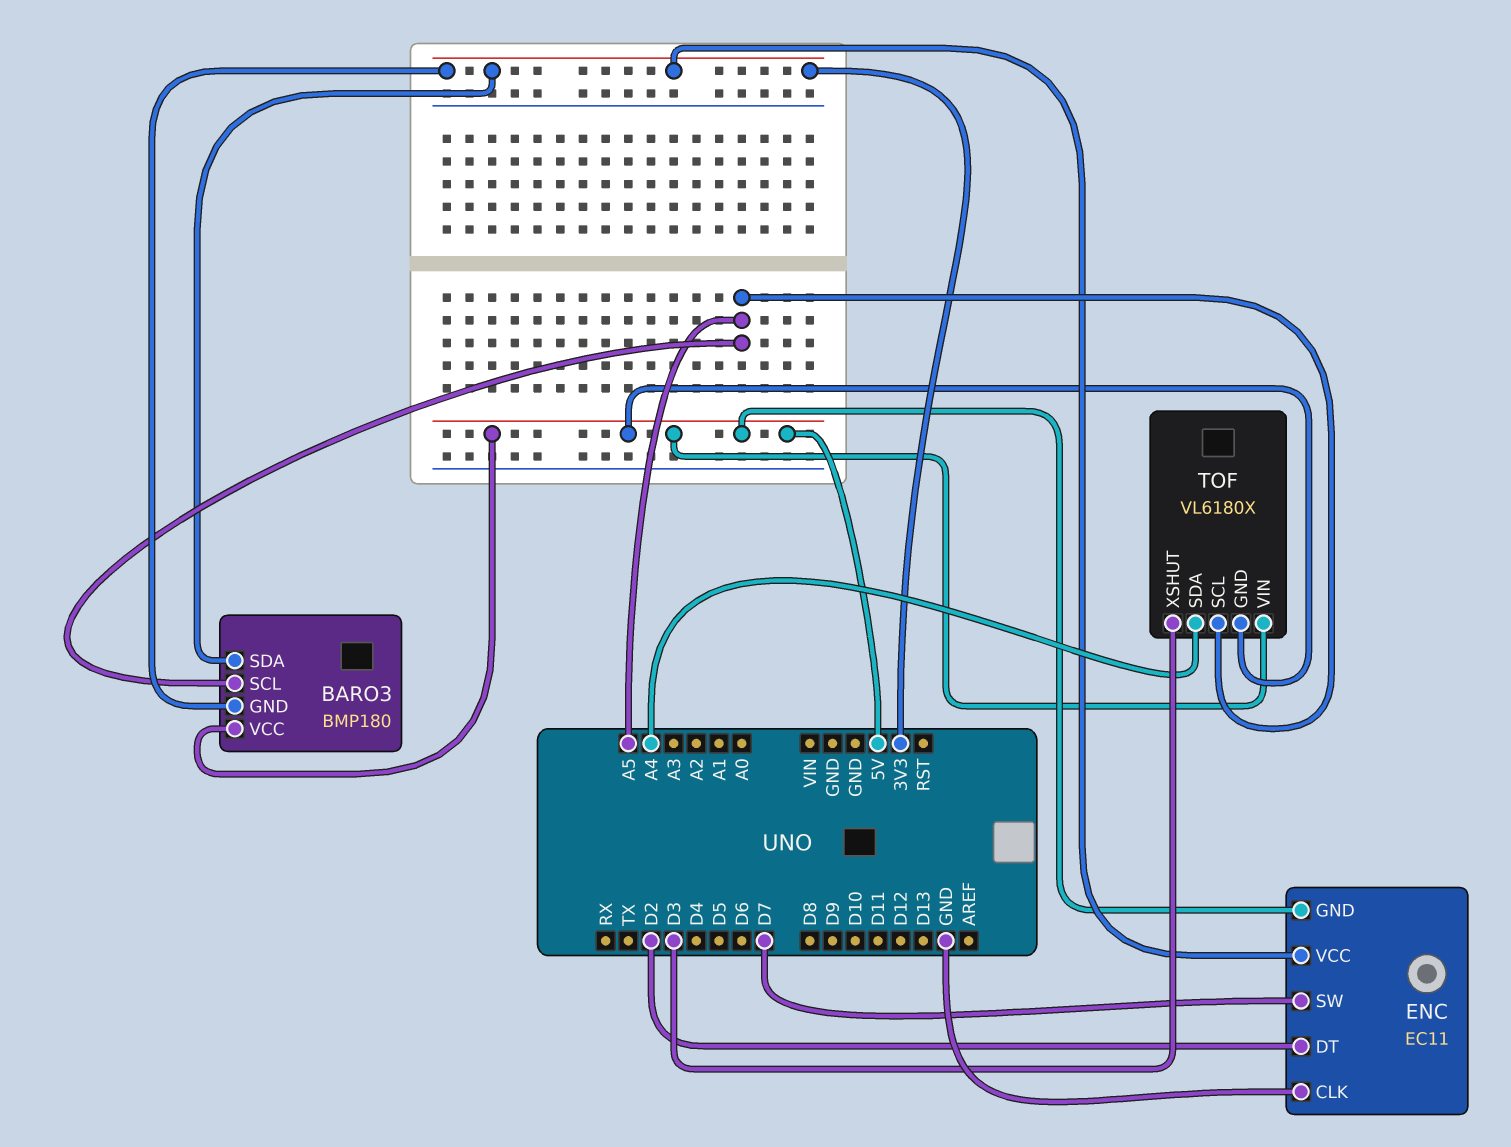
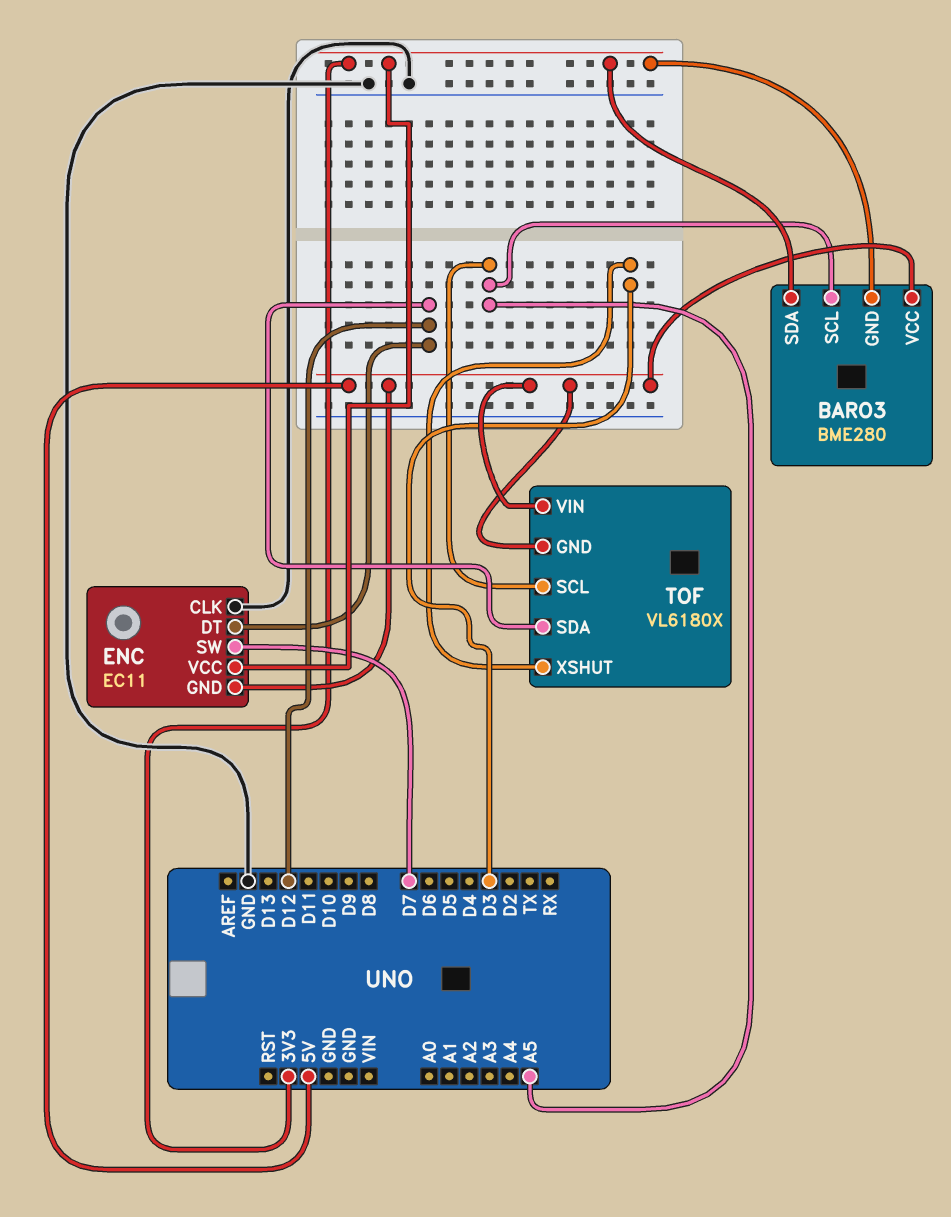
BARO3: BMP180 -> BME280
ENC pin DT: D2 -> D12
TOF pin SDA: A4 -> D12

